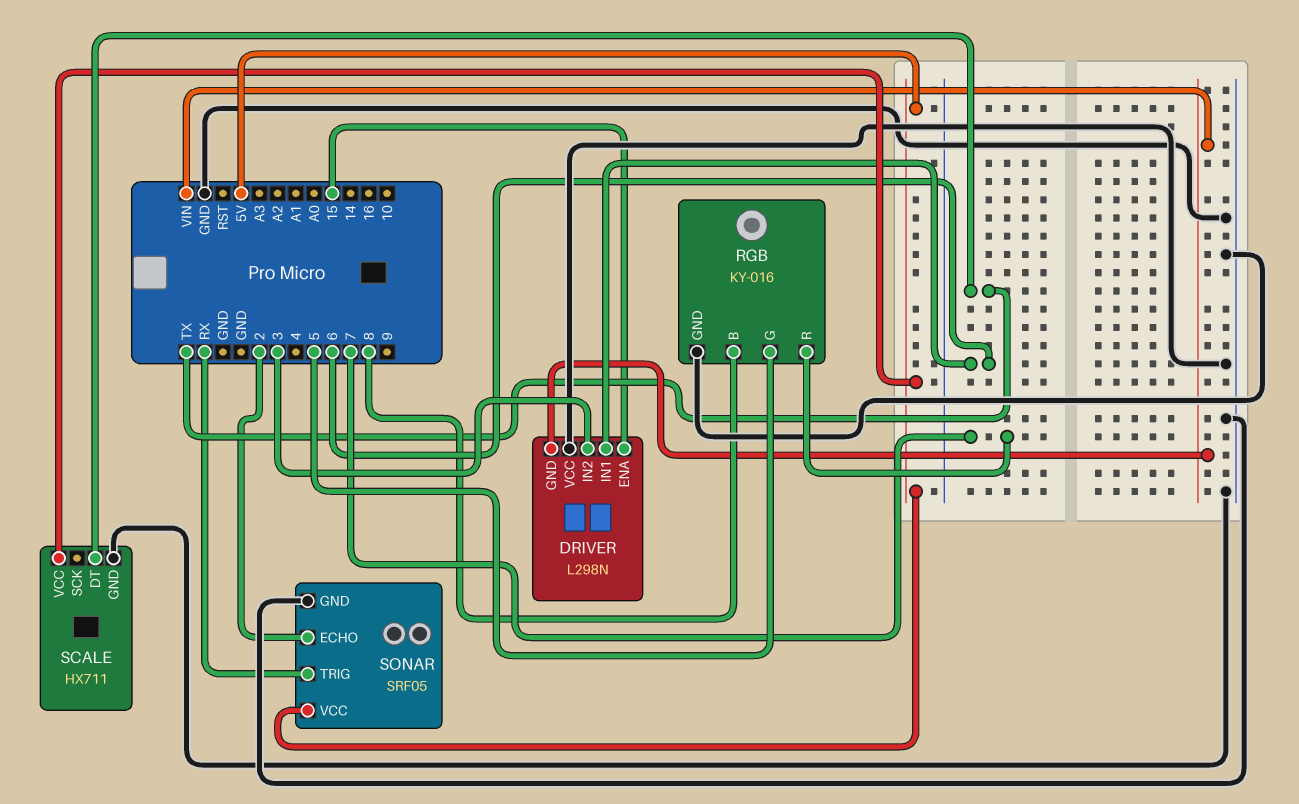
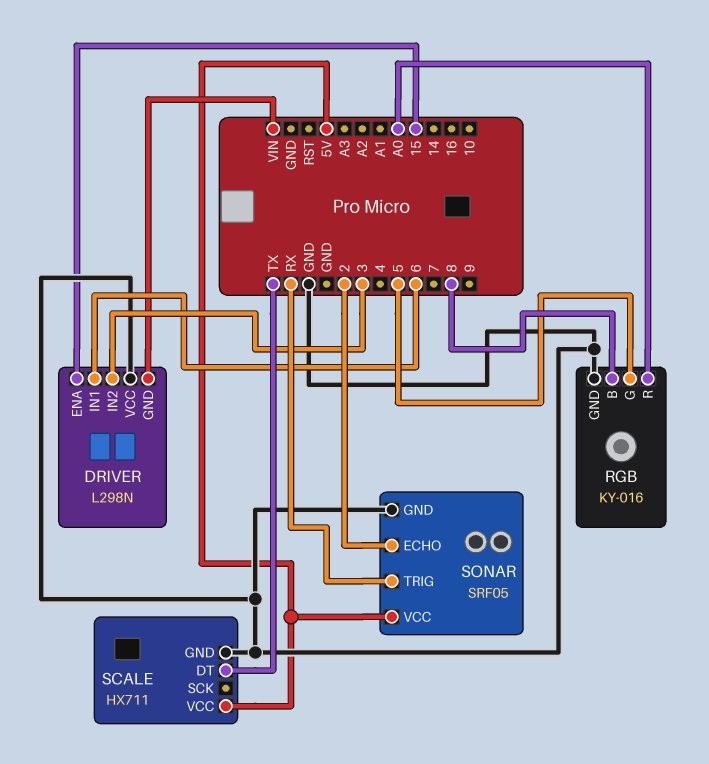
RGB pin R: 7 -> A0

